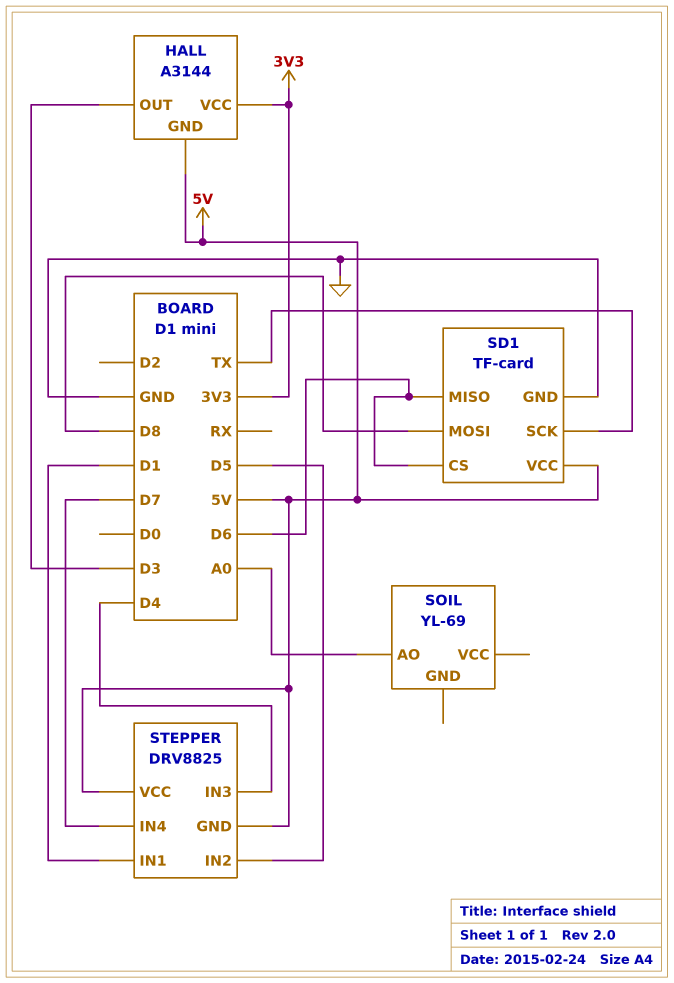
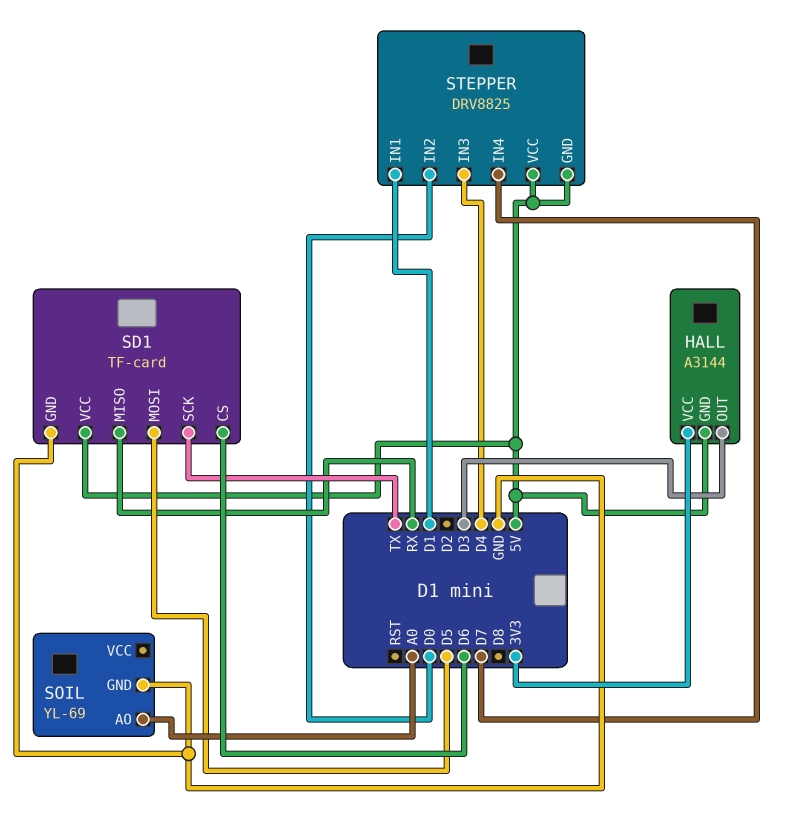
SD1 pin MISO: D6 -> RX
SD1 pin MOSI: D8 -> D5
SOIL pin GND: none -> GND
STEPPER pin IN2: D5 -> D0

